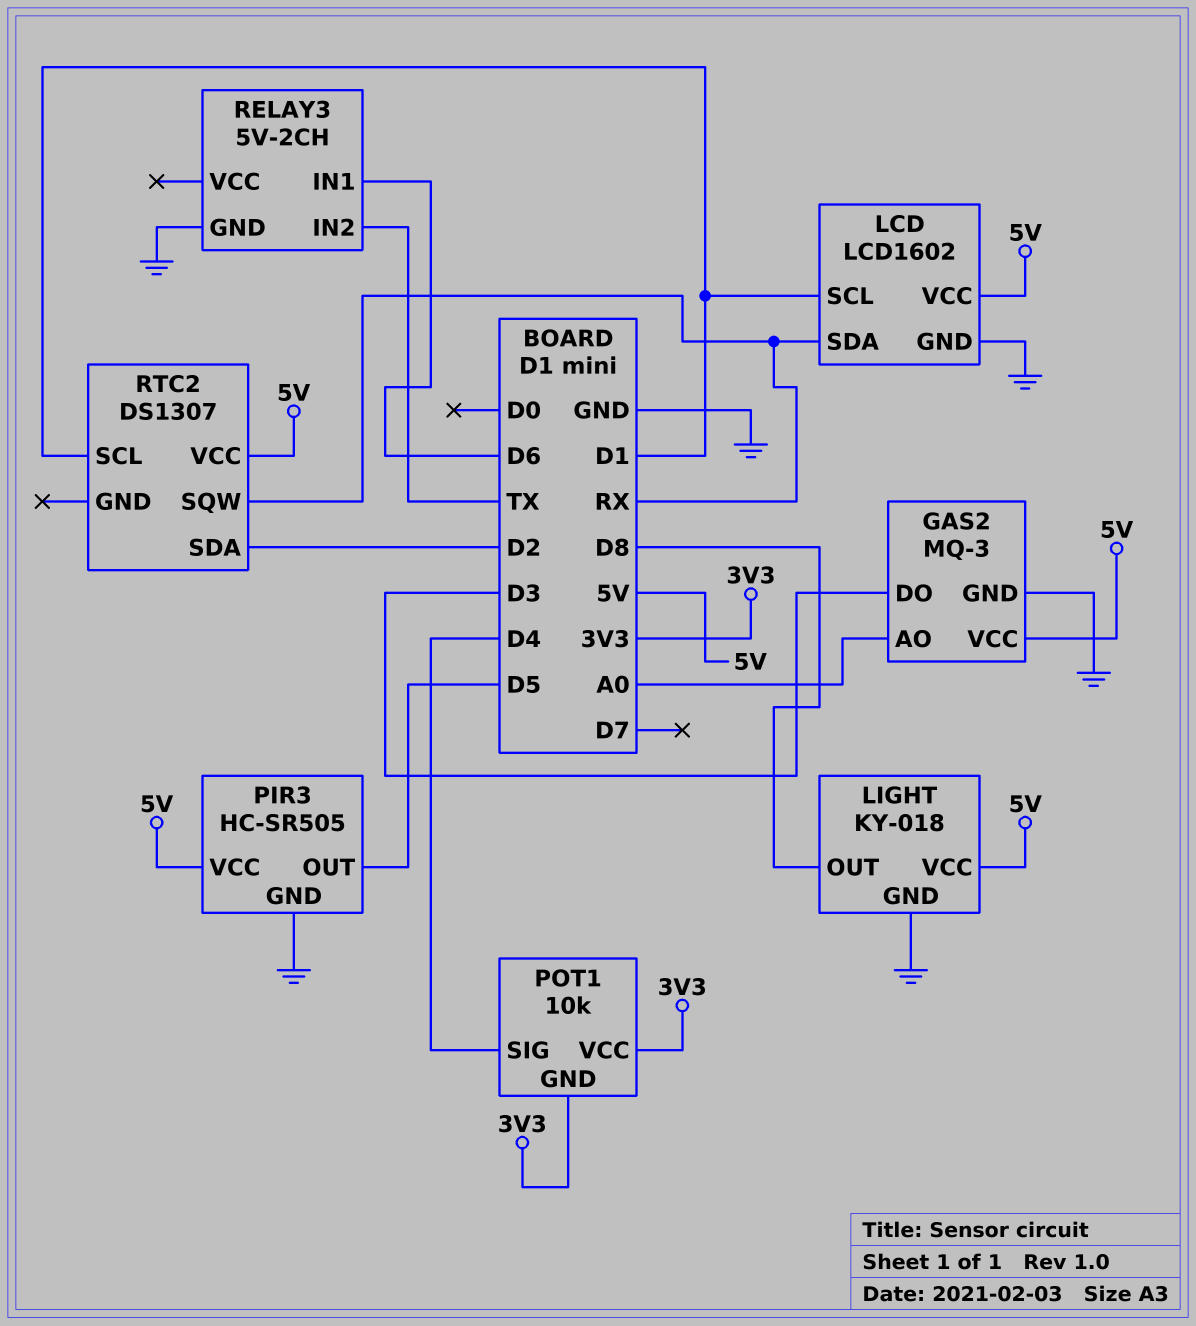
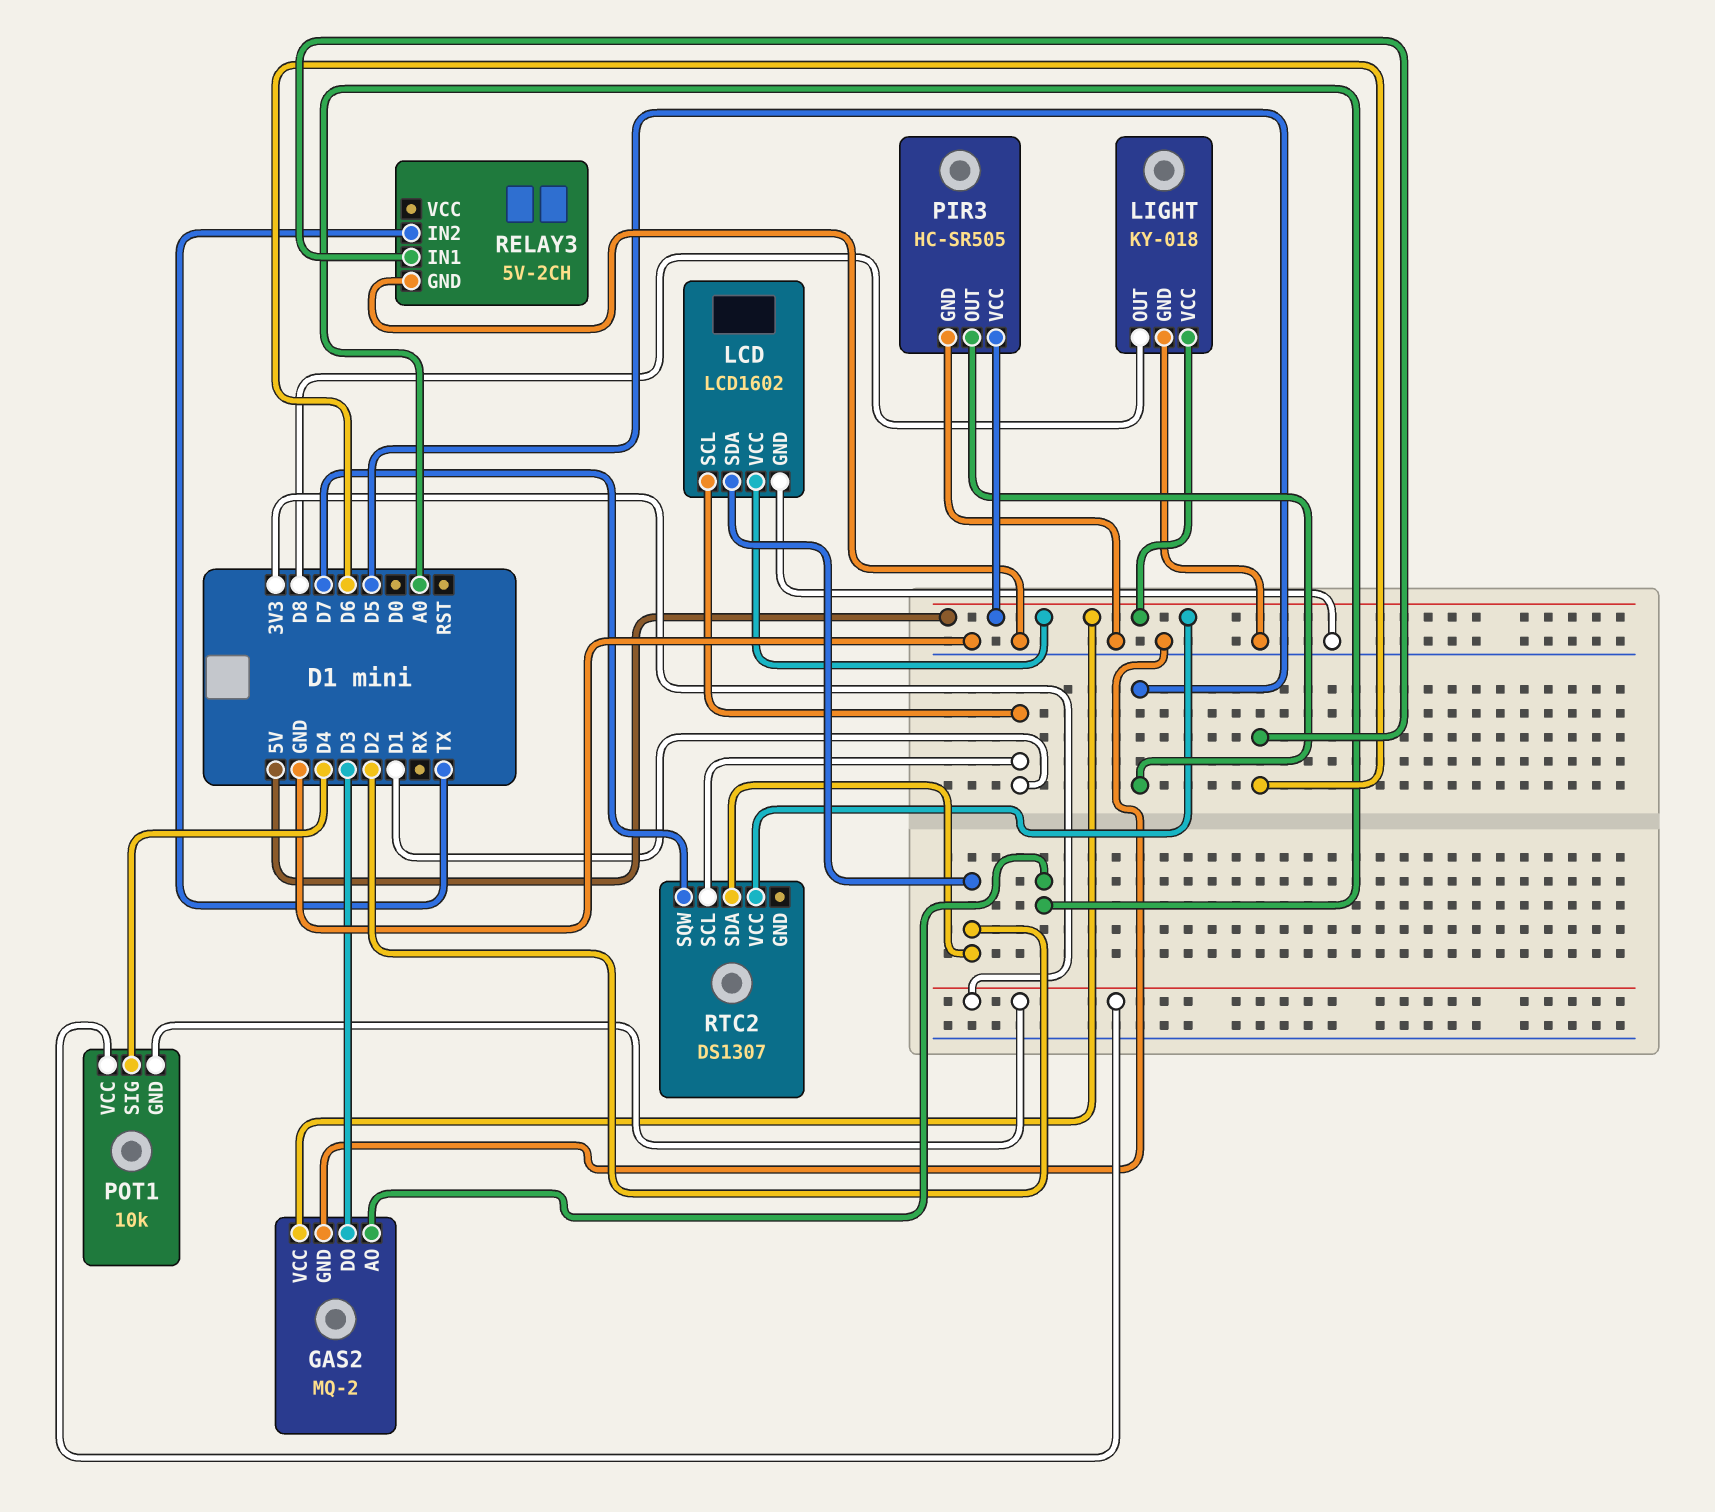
GAS2: MQ-3 -> MQ-2
LCD pin SDA: RX -> D2
RTC2 pin SQW: RX -> D7

